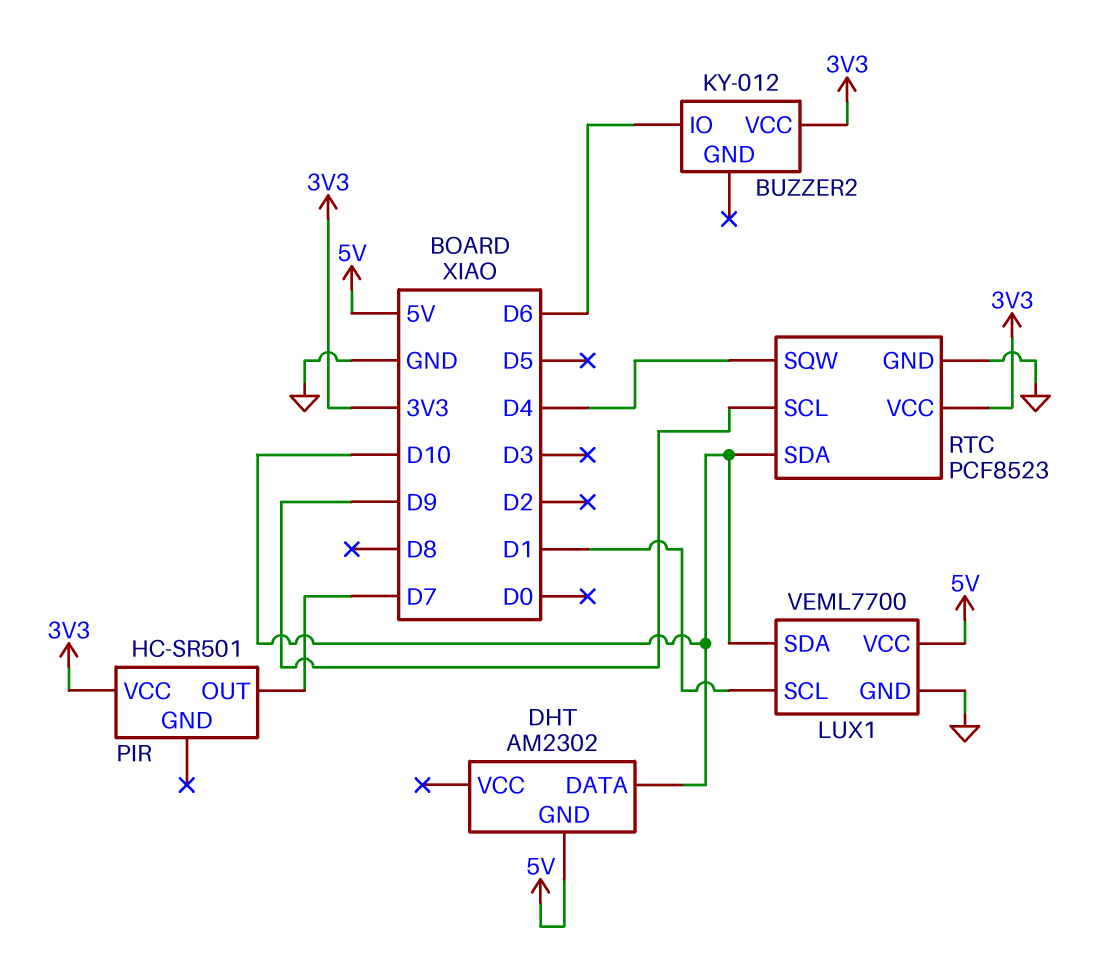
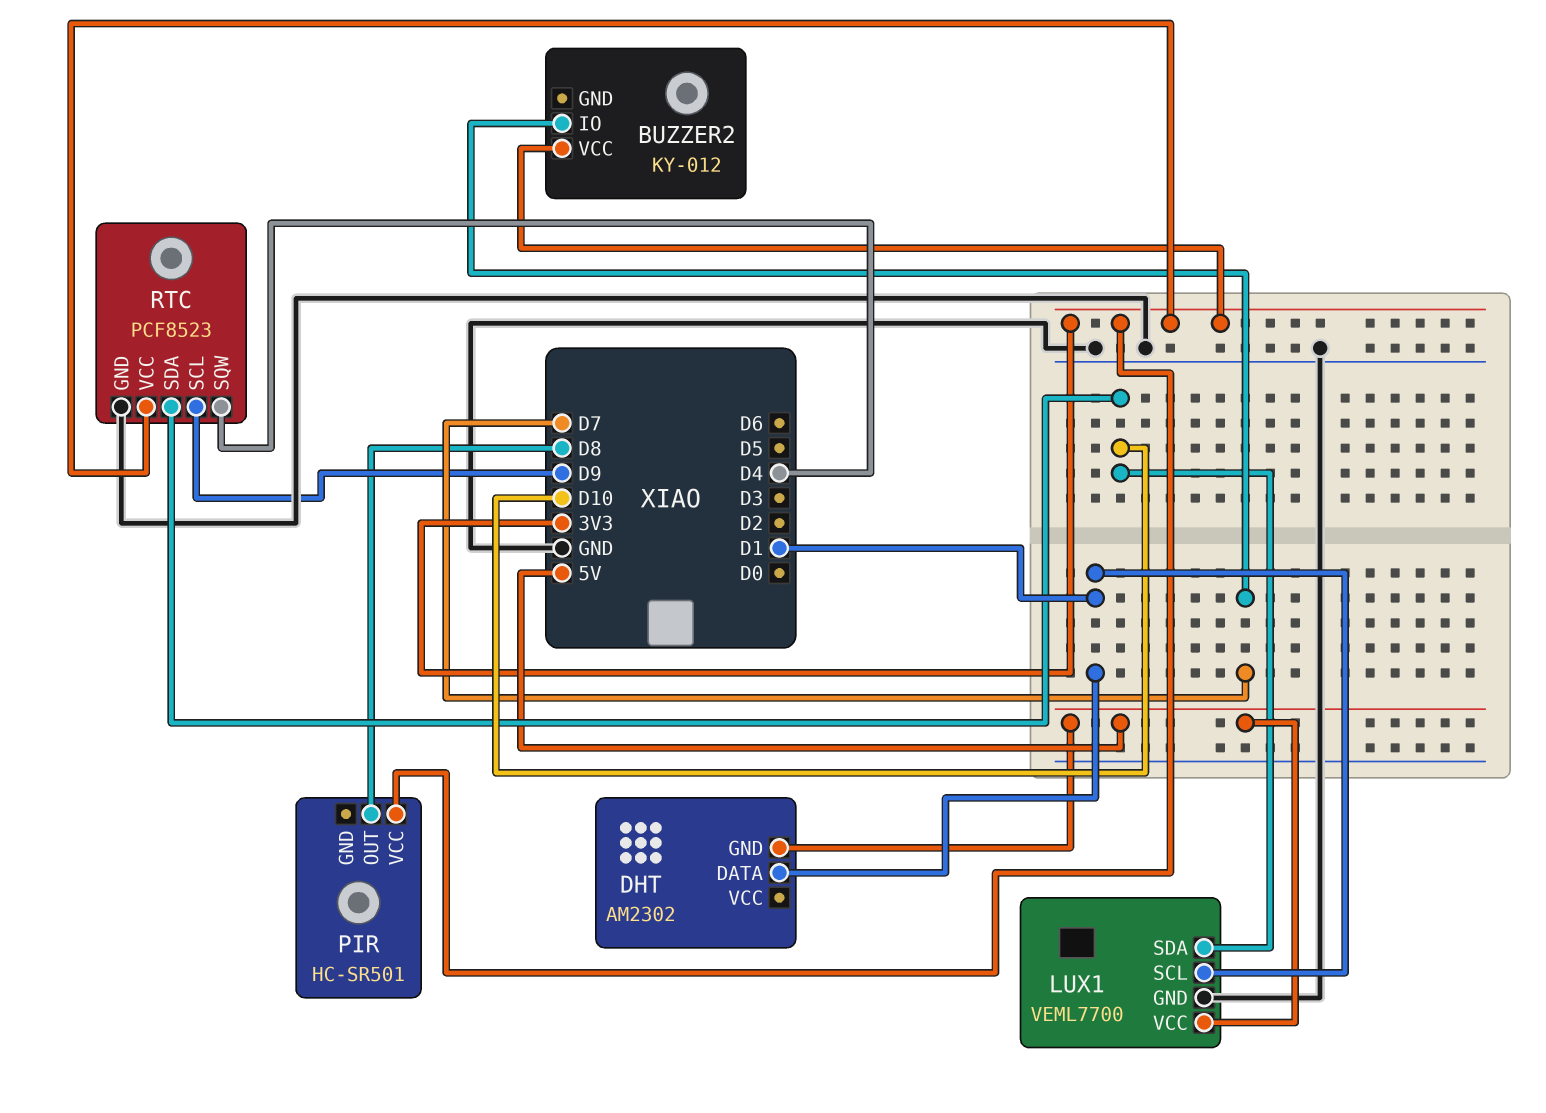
BUZZER2 pin IO: D6 -> D7
DHT pin DATA: D10 -> D1
PIR pin OUT: D7 -> D8

